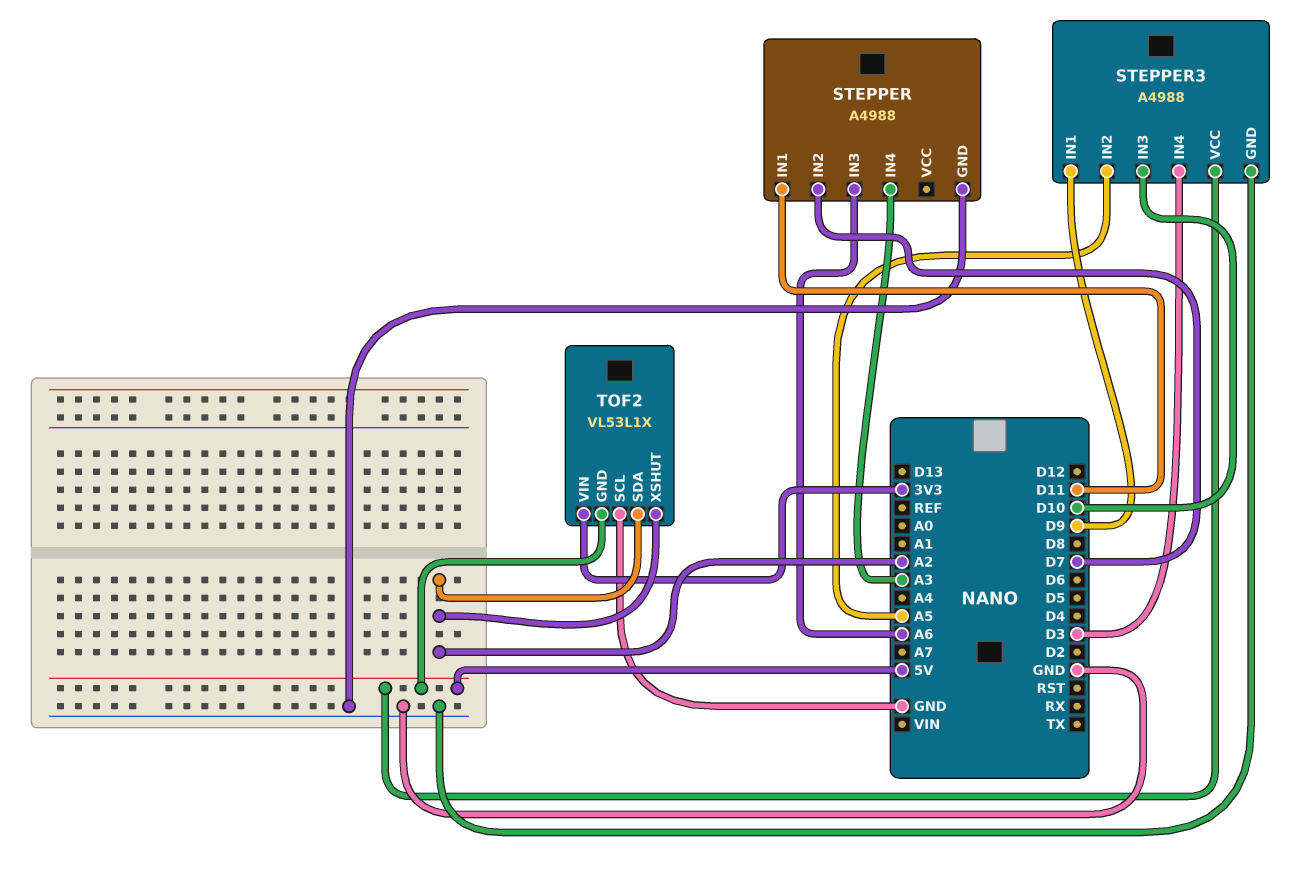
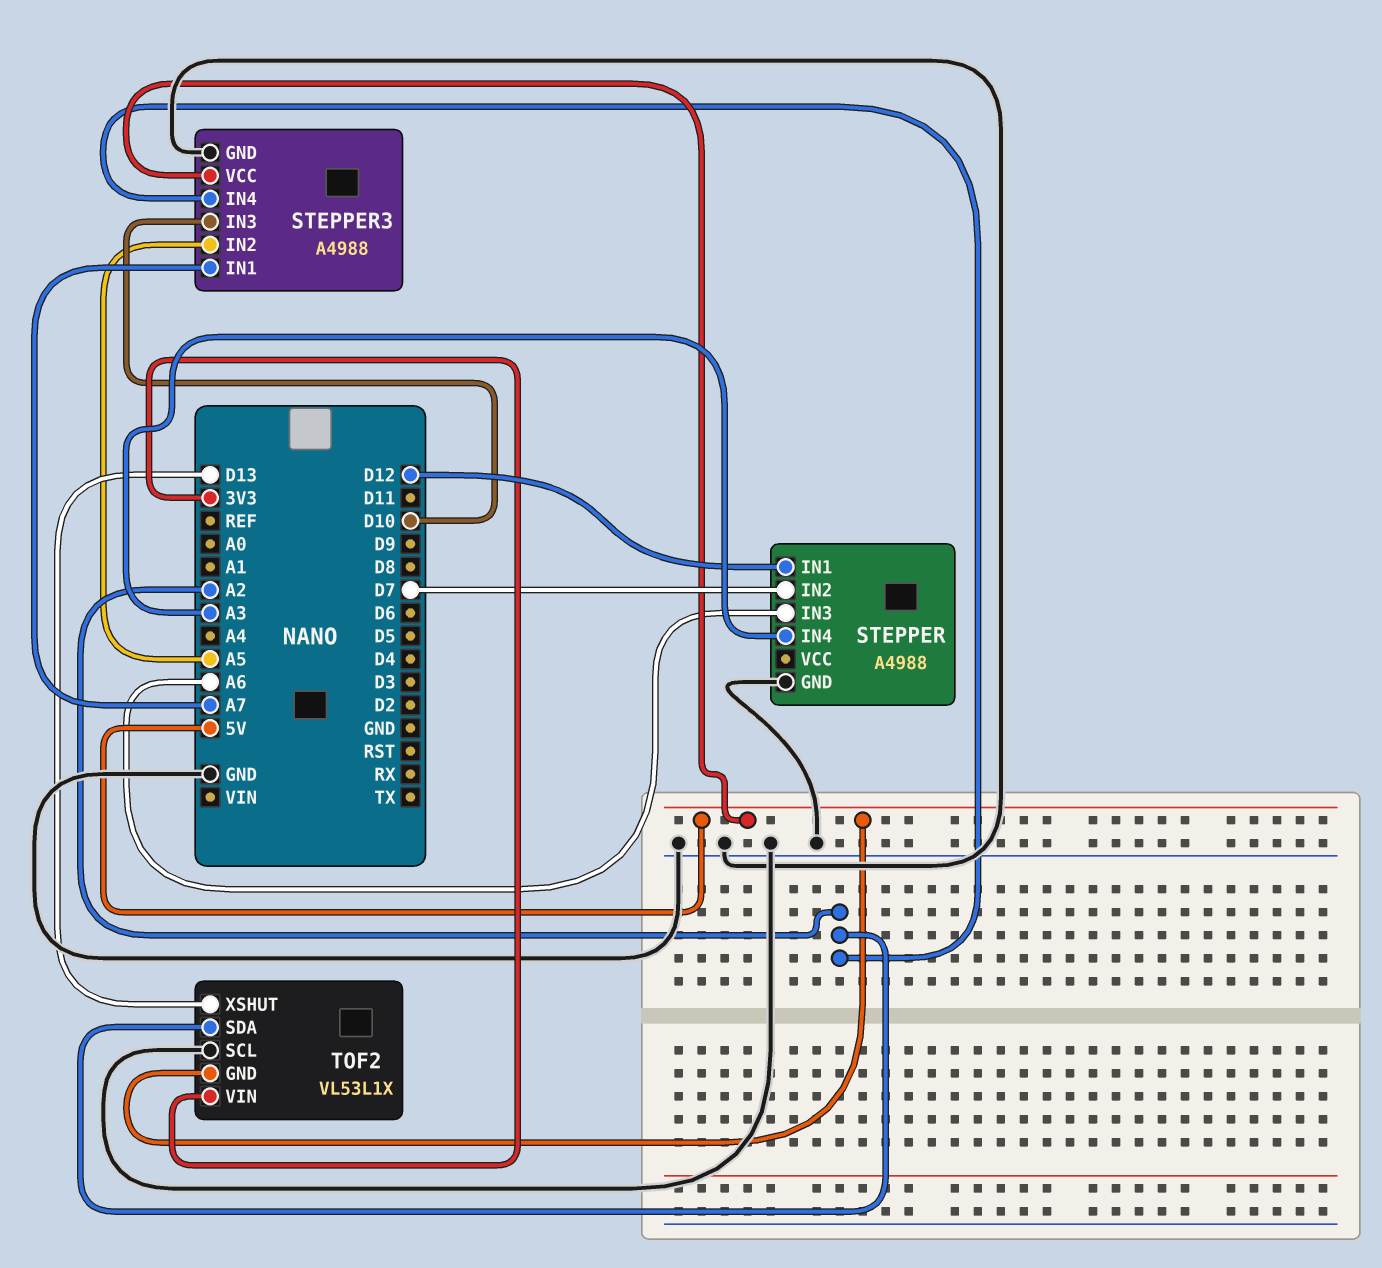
STEPPER pin IN1: D11 -> D12
STEPPER3 pin IN1: D9 -> A7
STEPPER3 pin IN4: D3 -> A2
TOF2 pin XSHUT: A2 -> D13

